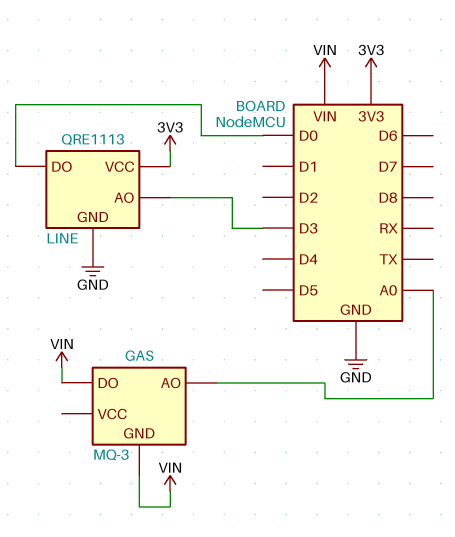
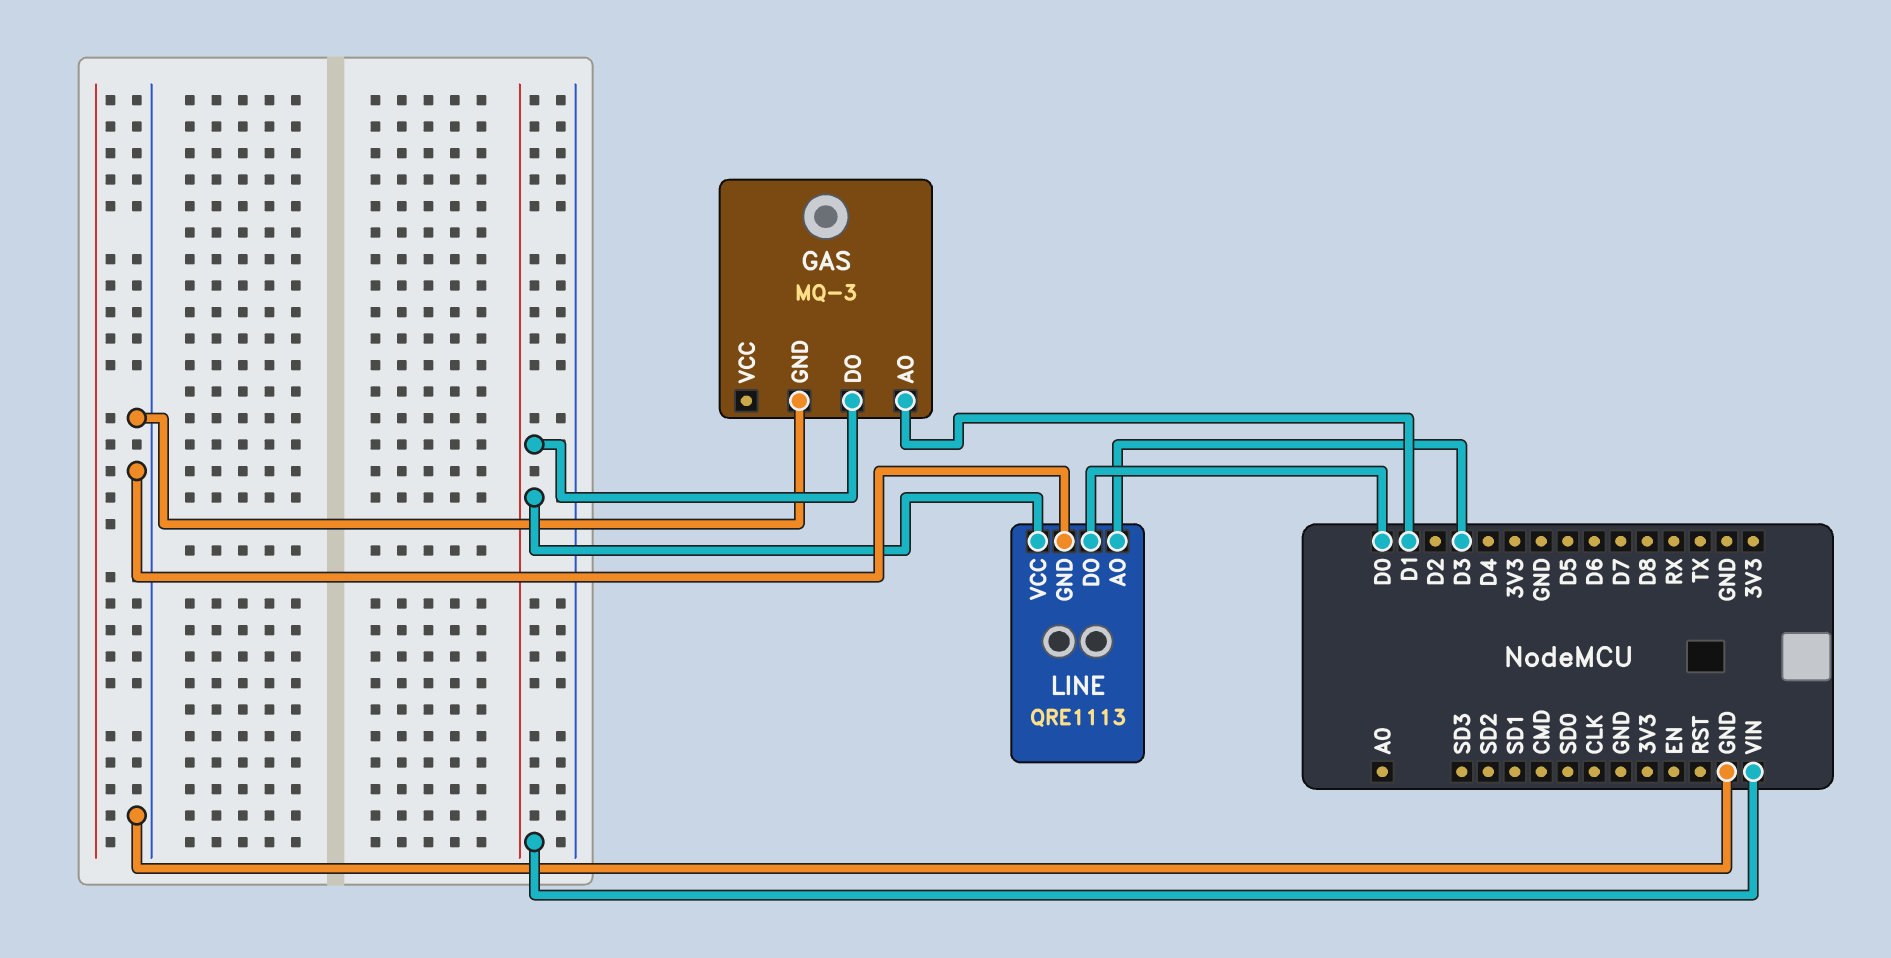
GAS pin AO: A0 -> D1
GAS pin GND: VIN -> GND
LINE pin VCC: 3V3 -> VIN

